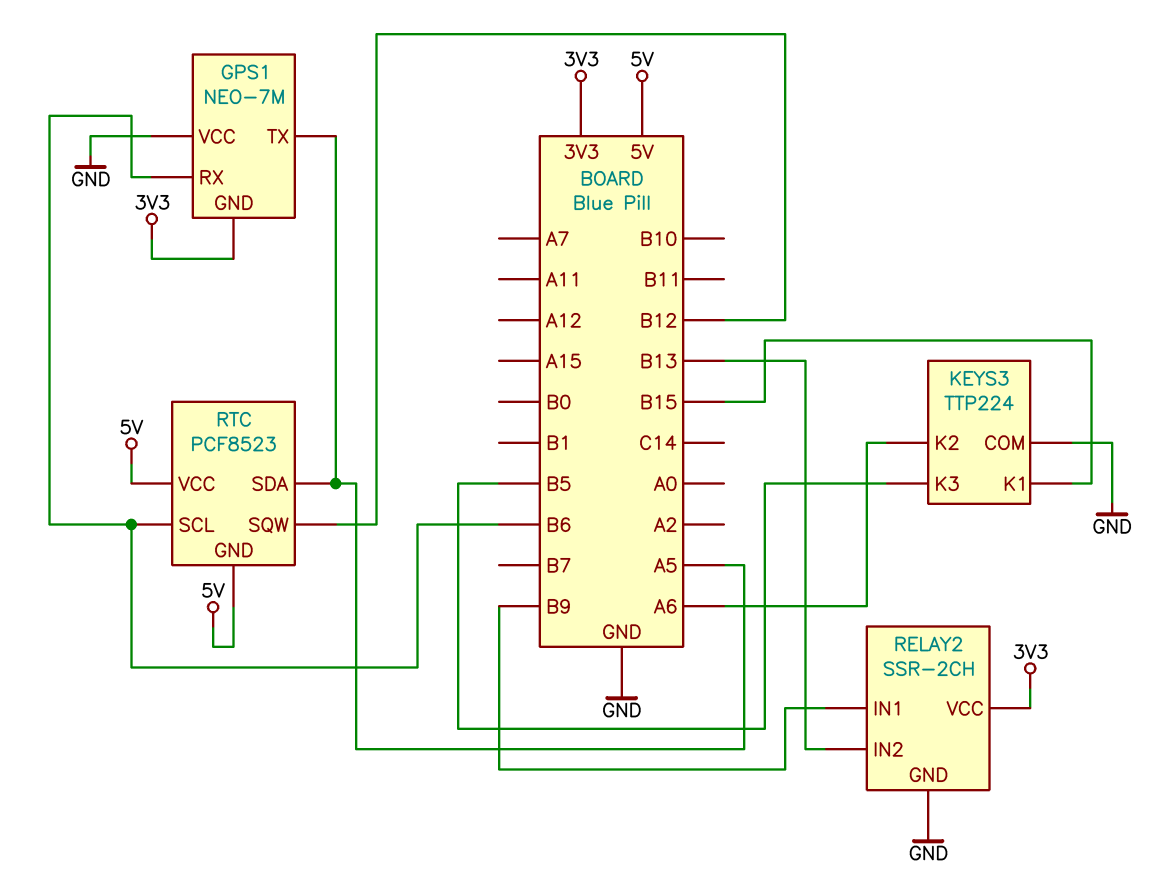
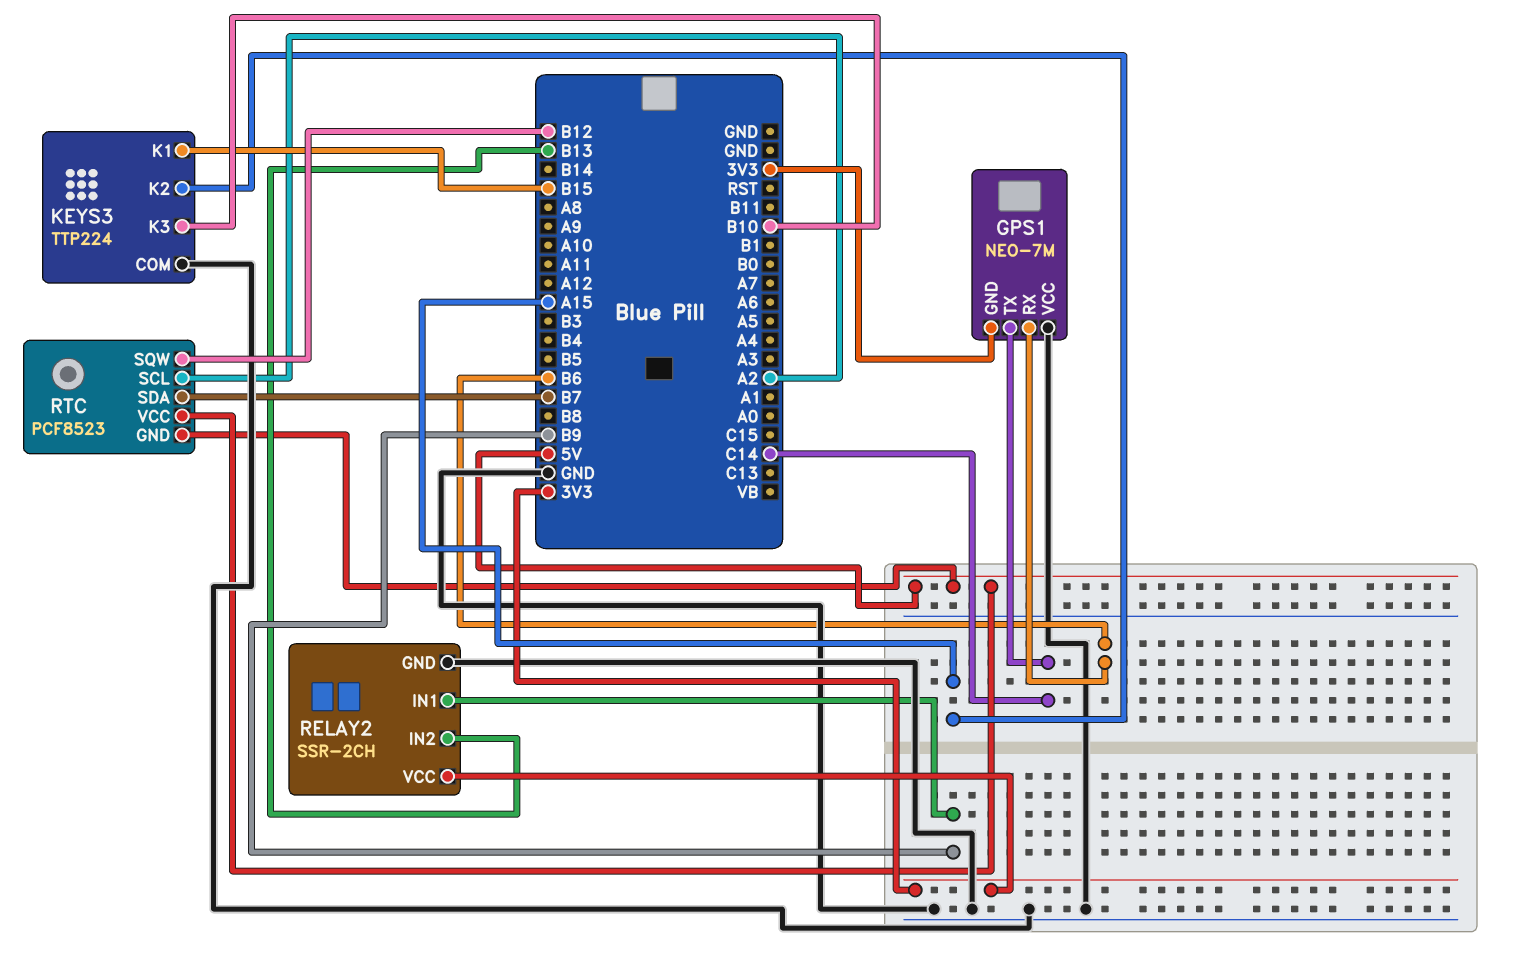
GPS1 pin TX: A5 -> C14
KEYS3 pin K2: A6 -> A15
KEYS3 pin K3: B5 -> B10
RTC pin SCL: B6 -> A2
RTC pin SDA: A5 -> B7

